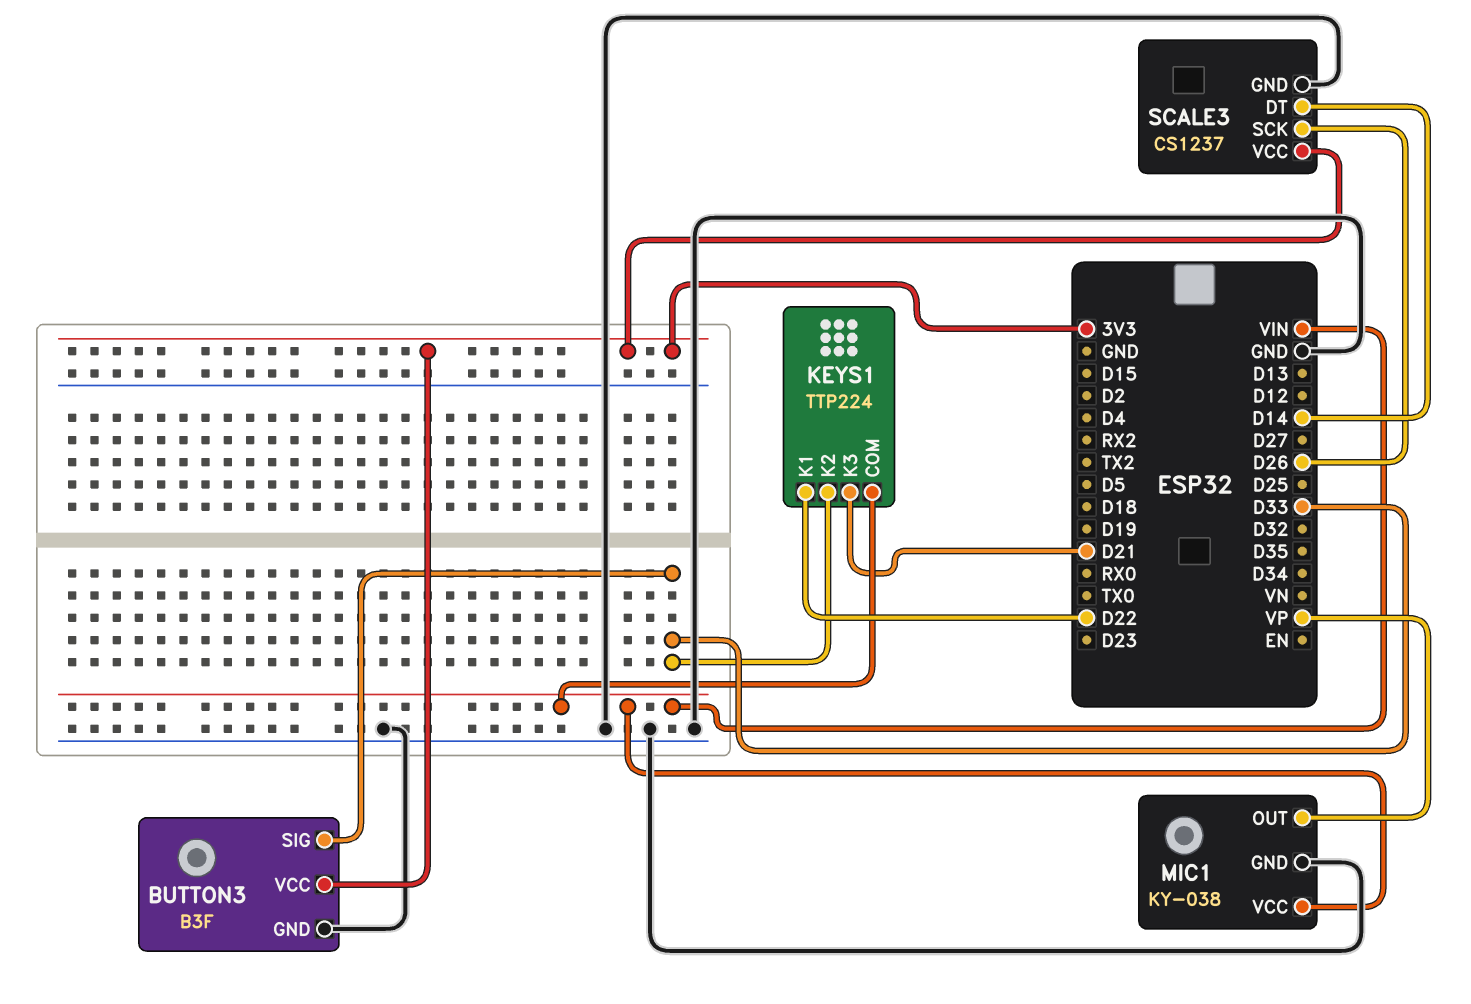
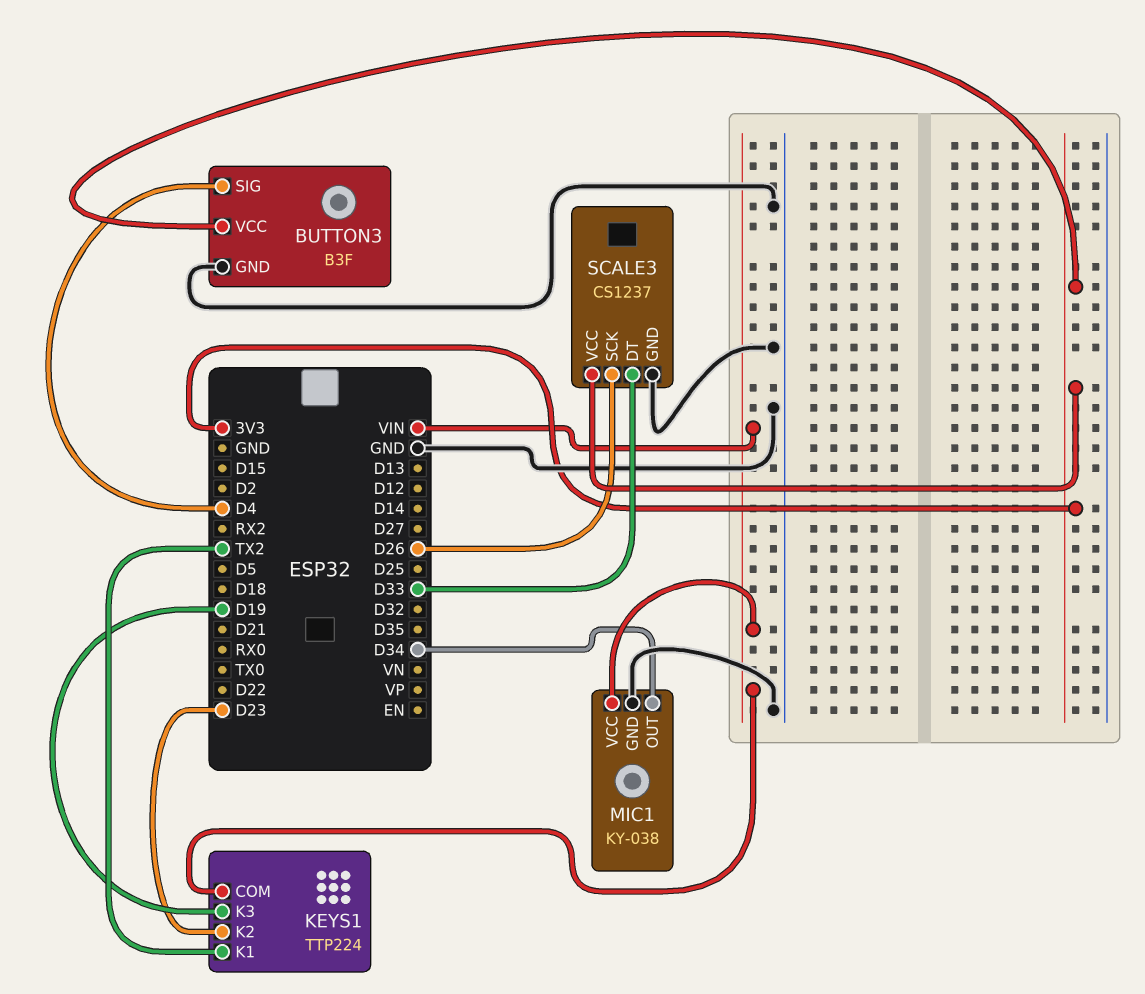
BUTTON3 pin SIG: D33 -> D4
KEYS1 pin K1: D22 -> TX2
KEYS1 pin K2: D33 -> D23
KEYS1 pin K3: D21 -> D19
MIC1 pin OUT: VP -> D34
SCALE3 pin DT: D14 -> D33

